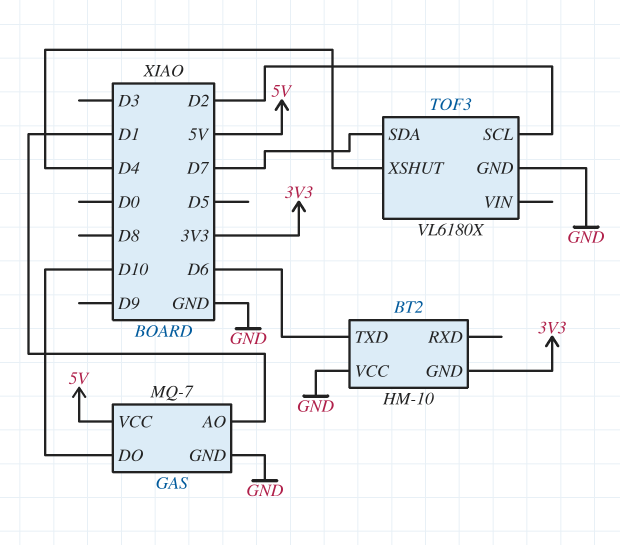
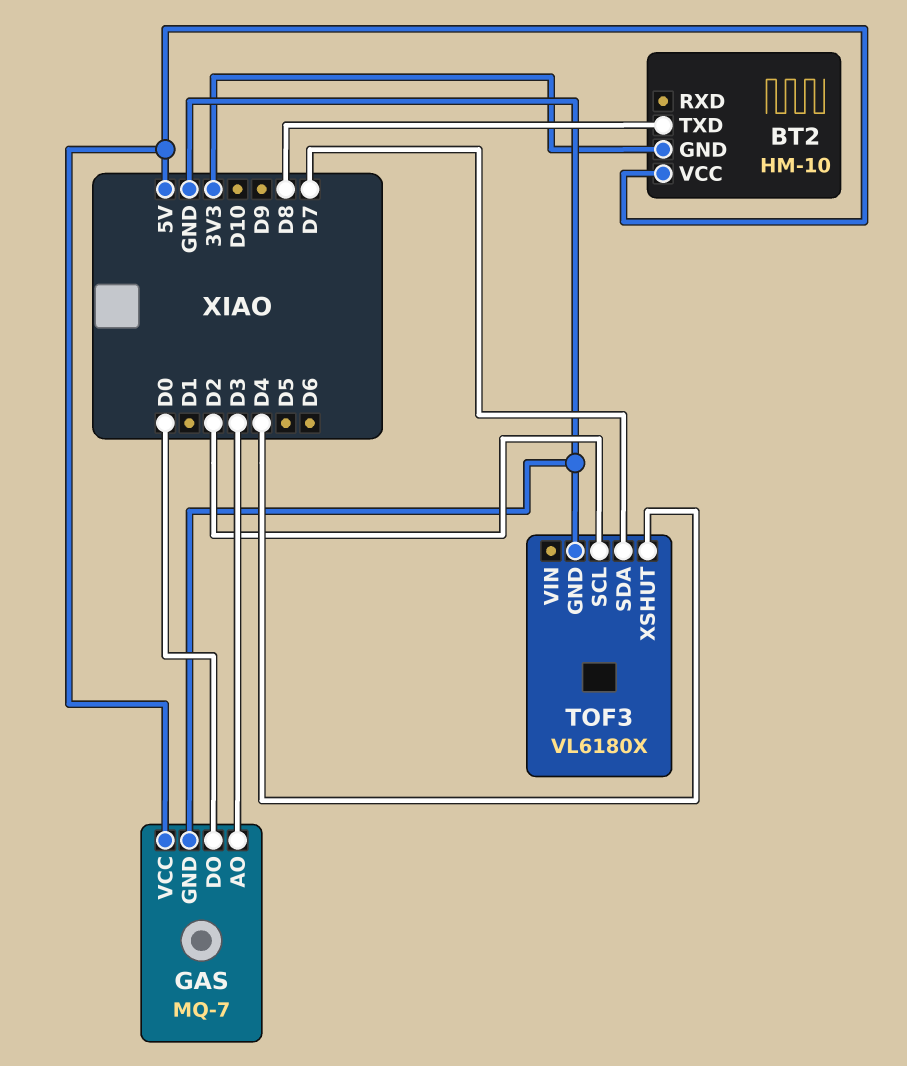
BT2 pin TXD: D6 -> D8
BT2 pin VCC: GND -> 5V
GAS pin AO: D1 -> D3
GAS pin DO: D10 -> D0

